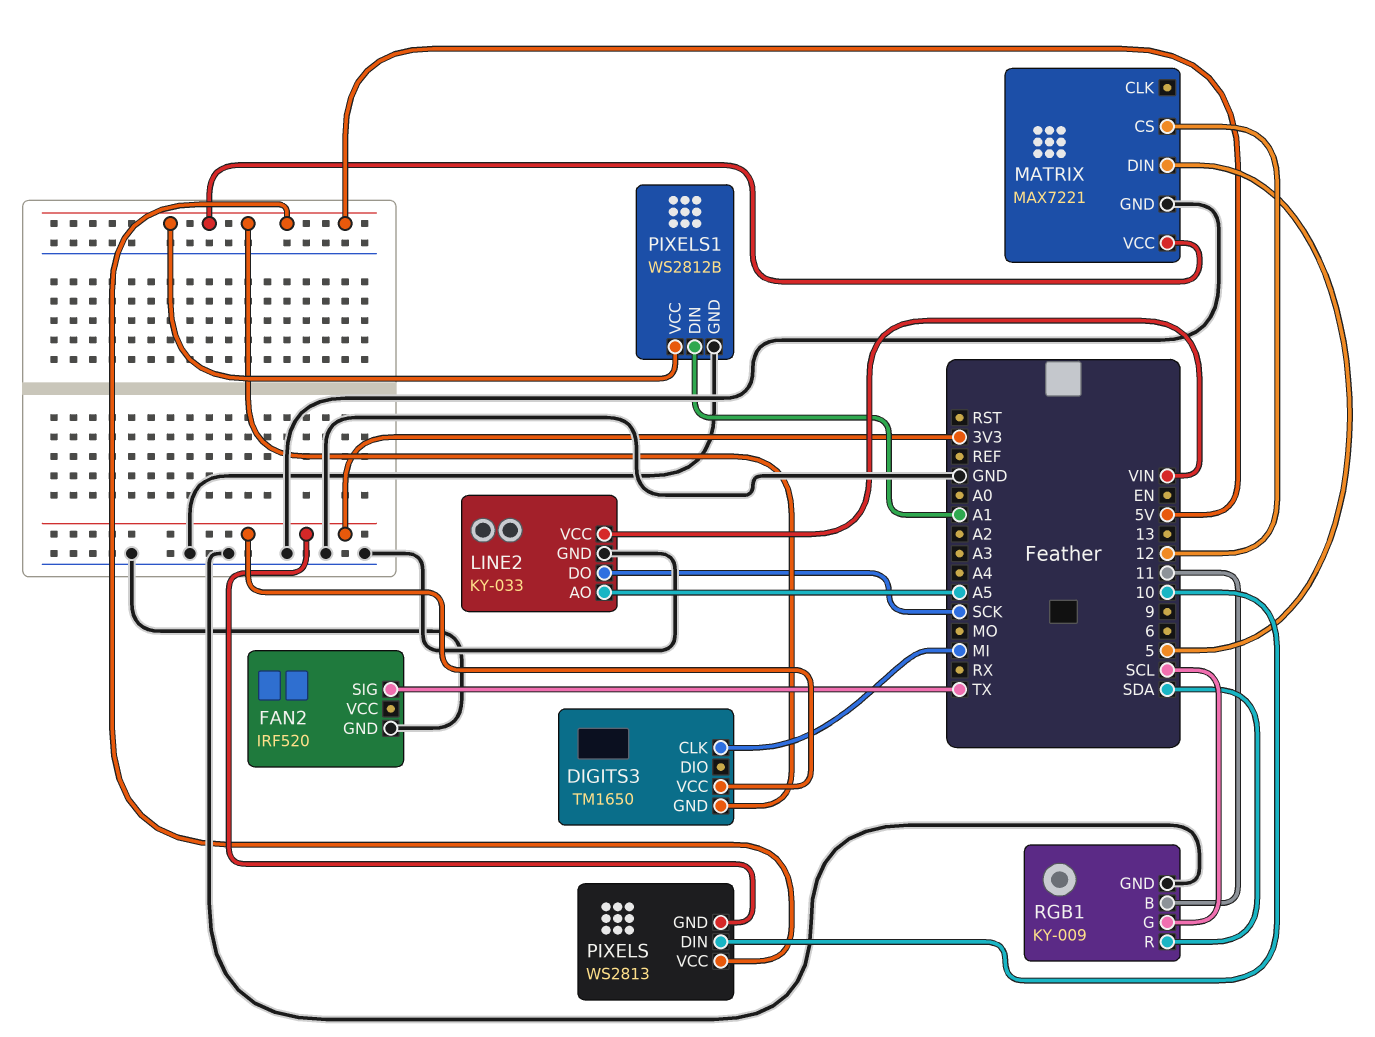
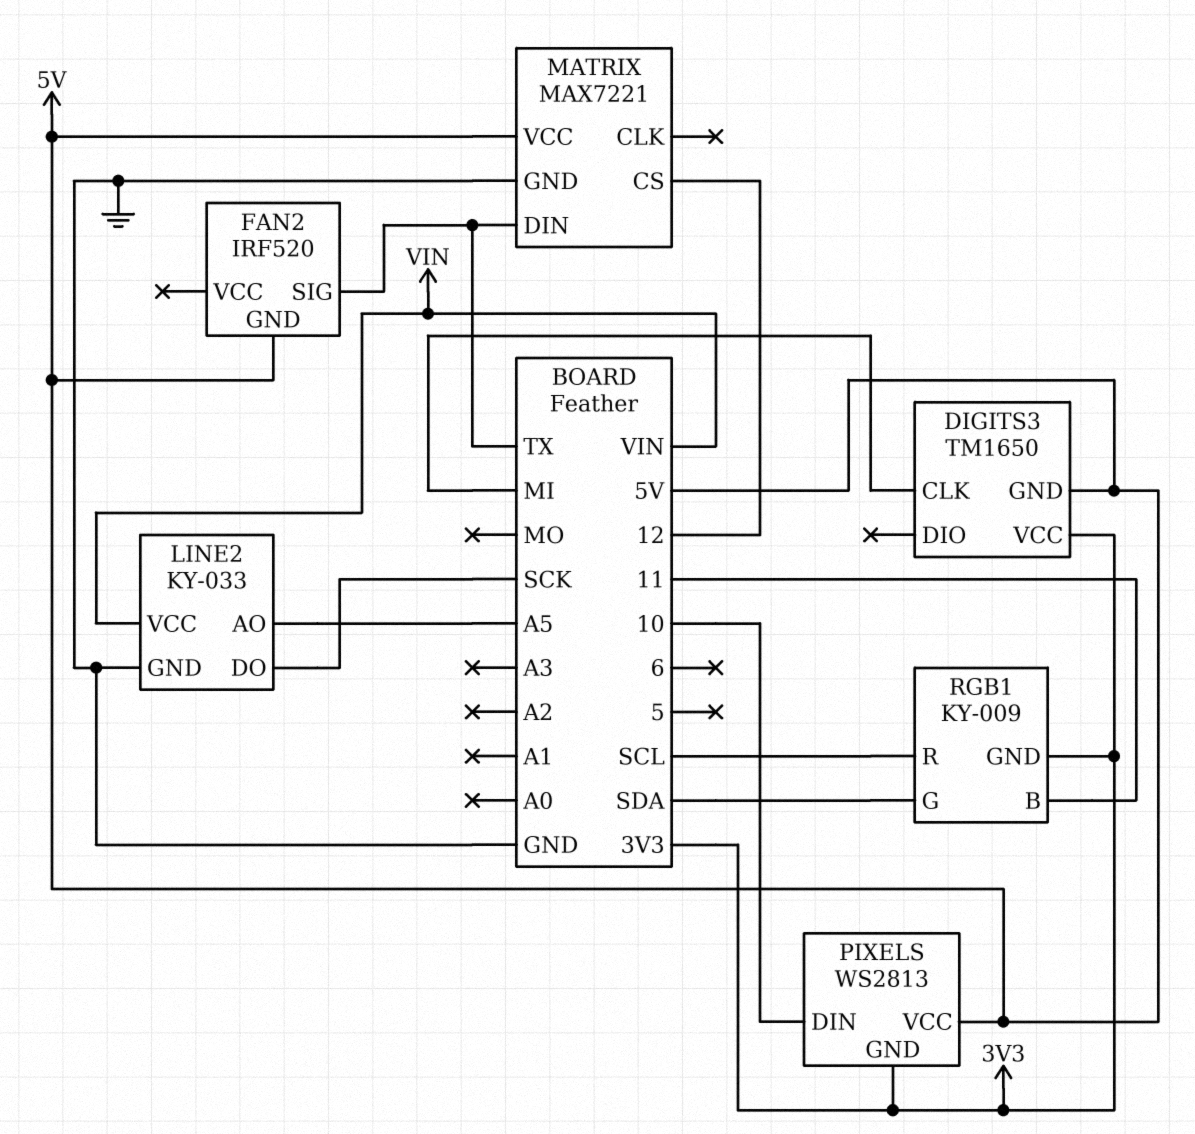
FAN2 pin GND: GND -> 5V
MATRIX pin DIN: 5 -> TX
PIXELS1: WS2812B -> none
PIXELS1 pin DIN: A1 -> none
PIXELS1 pin GND: GND -> none
PIXELS1 pin VCC: 5V -> none
RGB1 pin G: SCL -> SDA
RGB1 pin GND: GND -> 3V3
RGB1 pin R: SDA -> SCL

